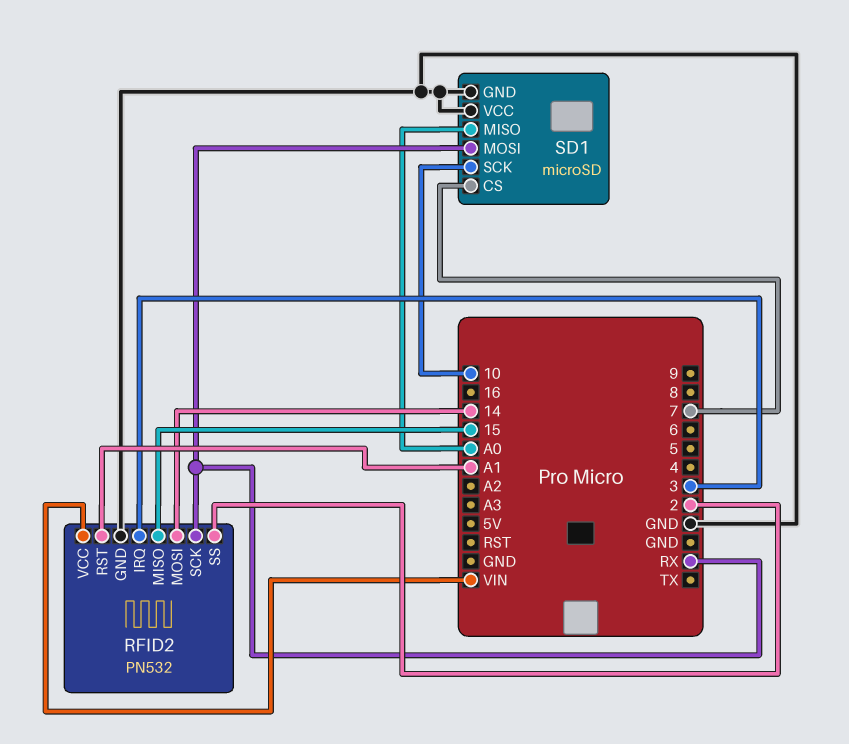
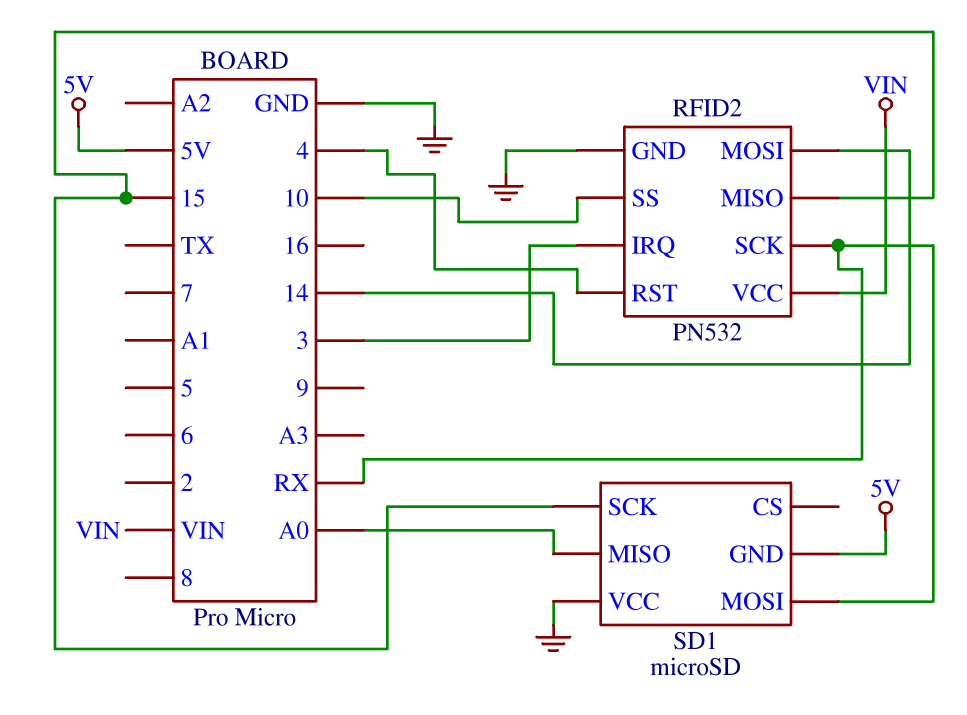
RFID2 pin RST: A1 -> 4
RFID2 pin SS: 2 -> 10
SD1 pin CS: 7 -> none
SD1 pin GND: GND -> 5V
SD1 pin SCK: 10 -> 15

